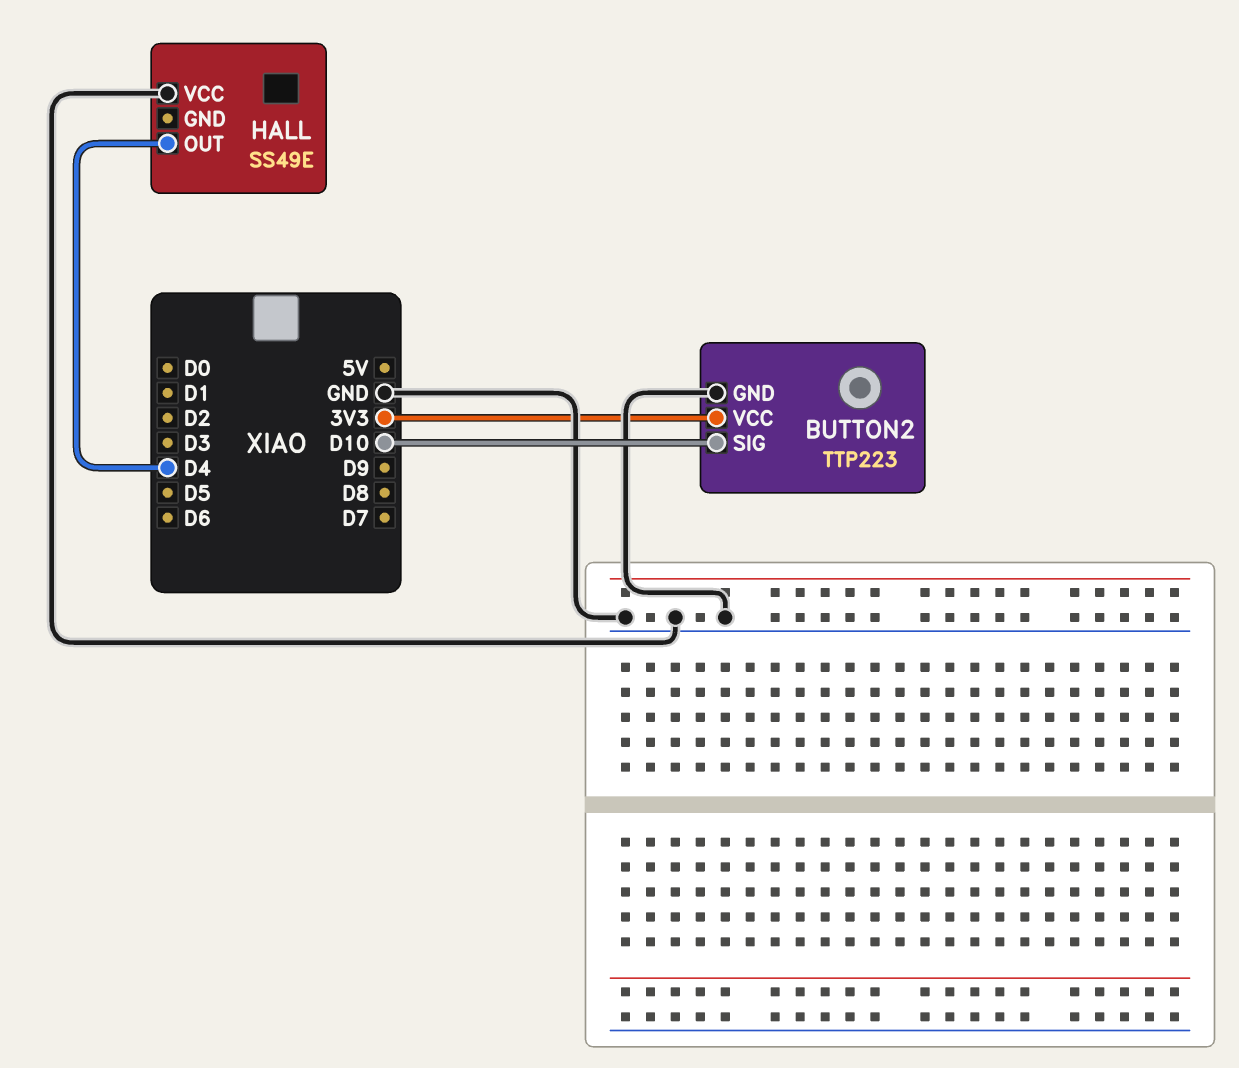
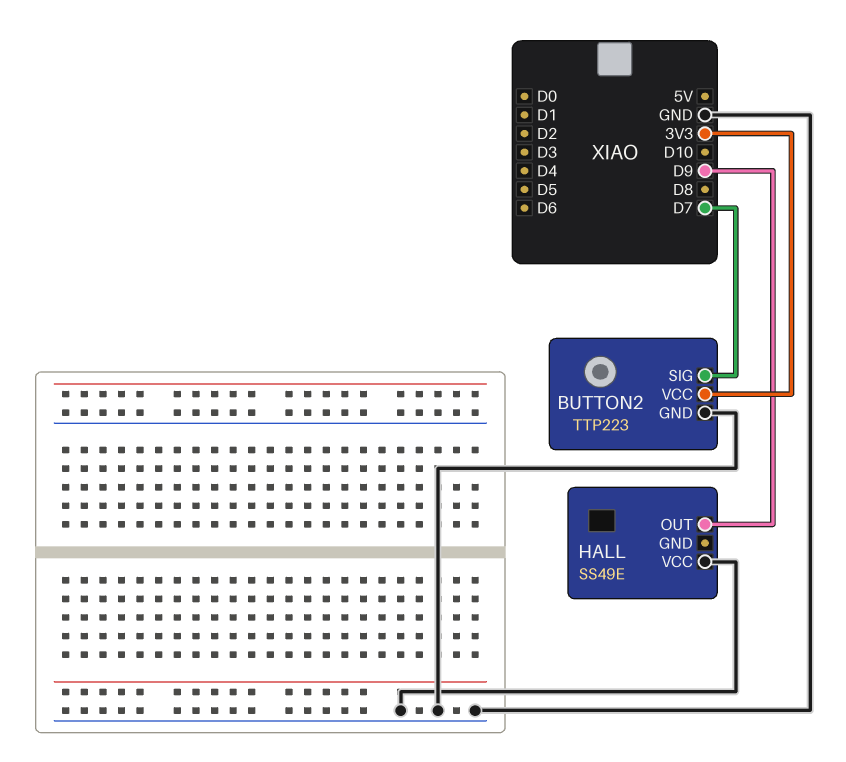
BUTTON2 pin SIG: D10 -> D7
HALL pin OUT: D4 -> D9

